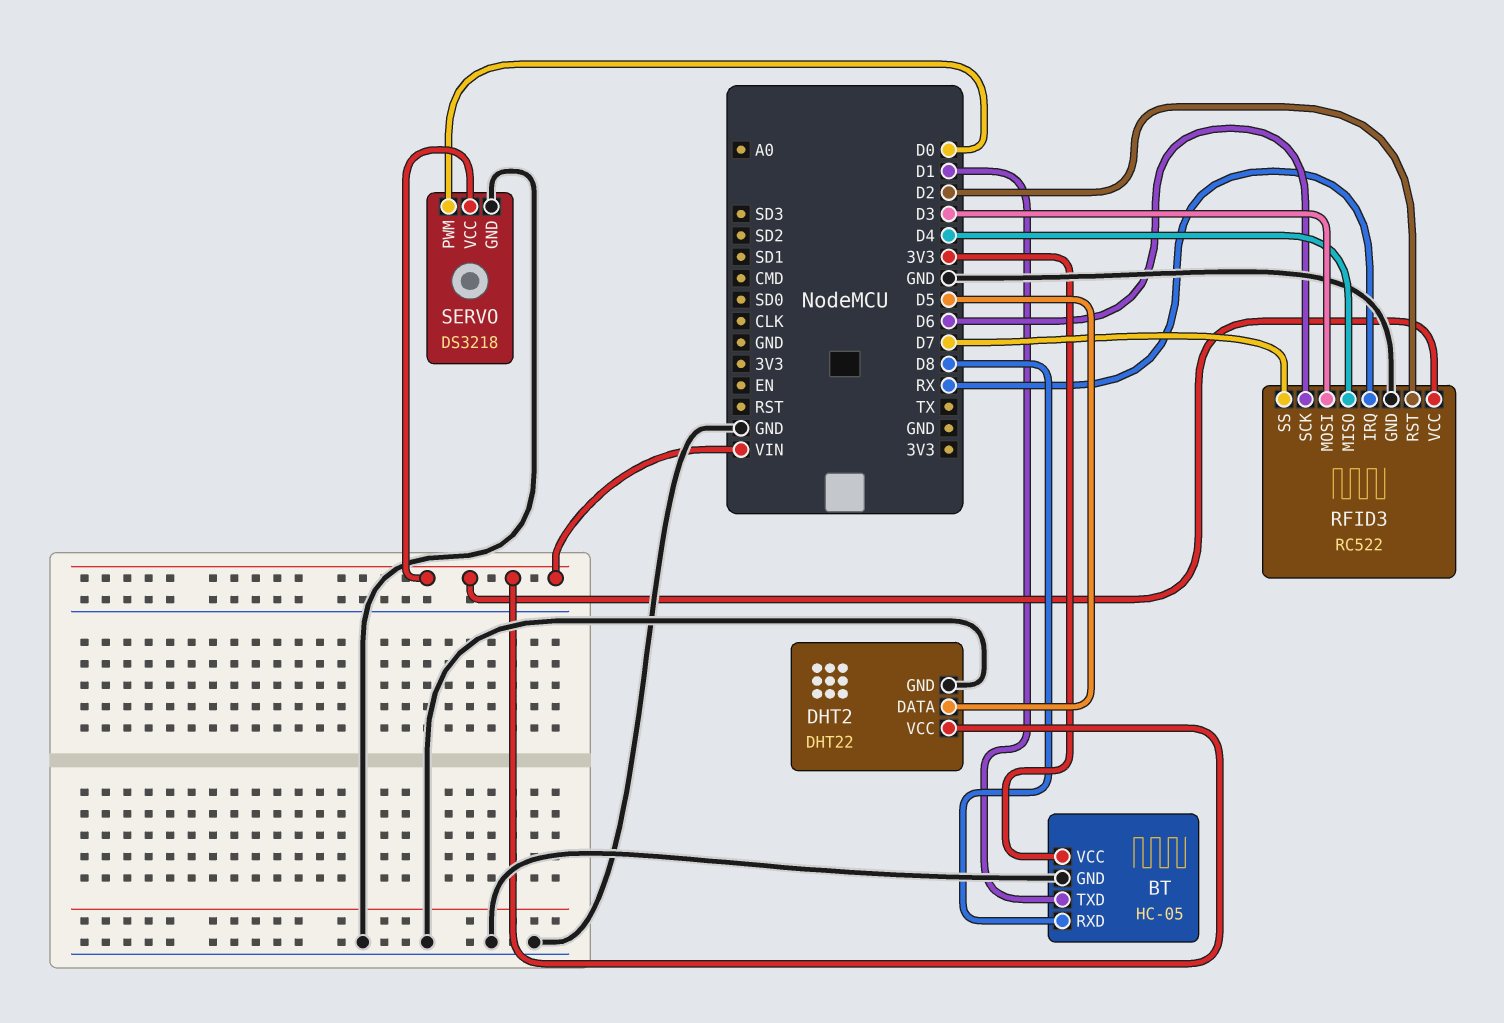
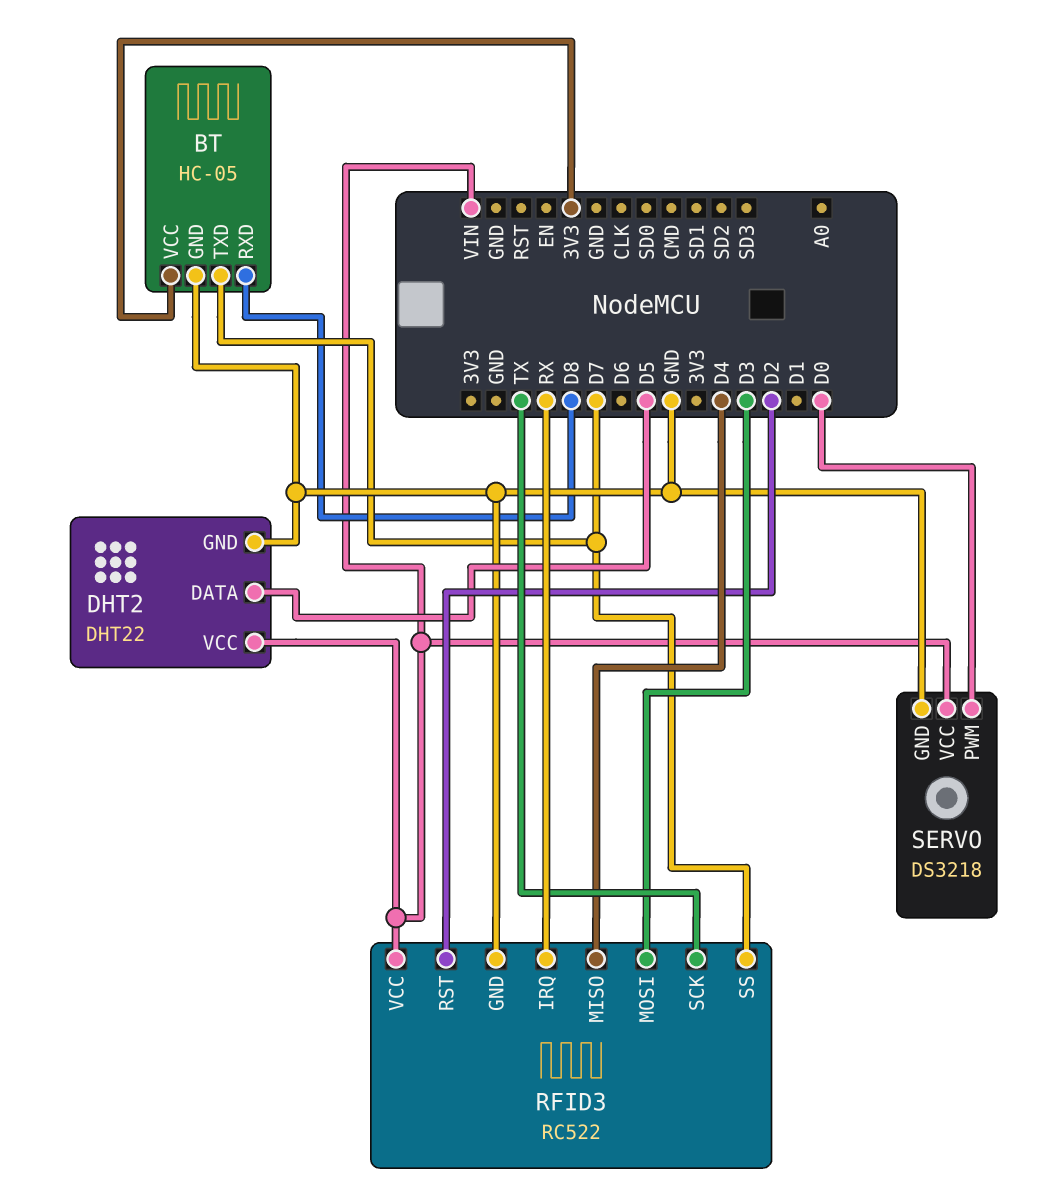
BT pin TXD: D1 -> D7
RFID3 pin SCK: D6 -> TX

